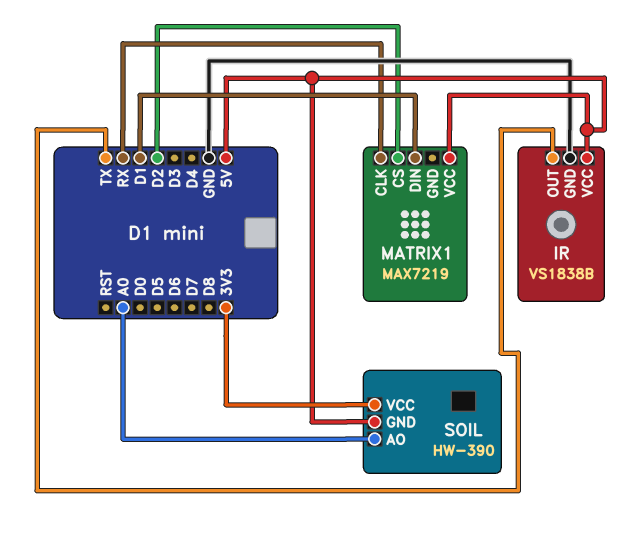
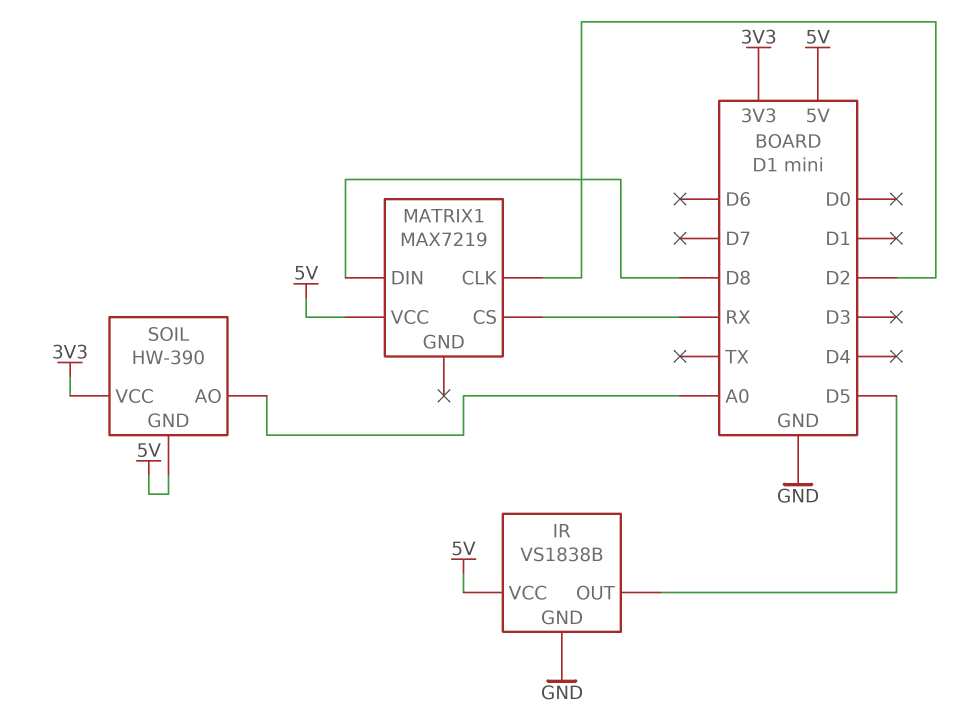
IR pin OUT: TX -> D5
MATRIX1 pin CLK: RX -> D2
MATRIX1 pin CS: D2 -> RX
MATRIX1 pin DIN: D1 -> D8

